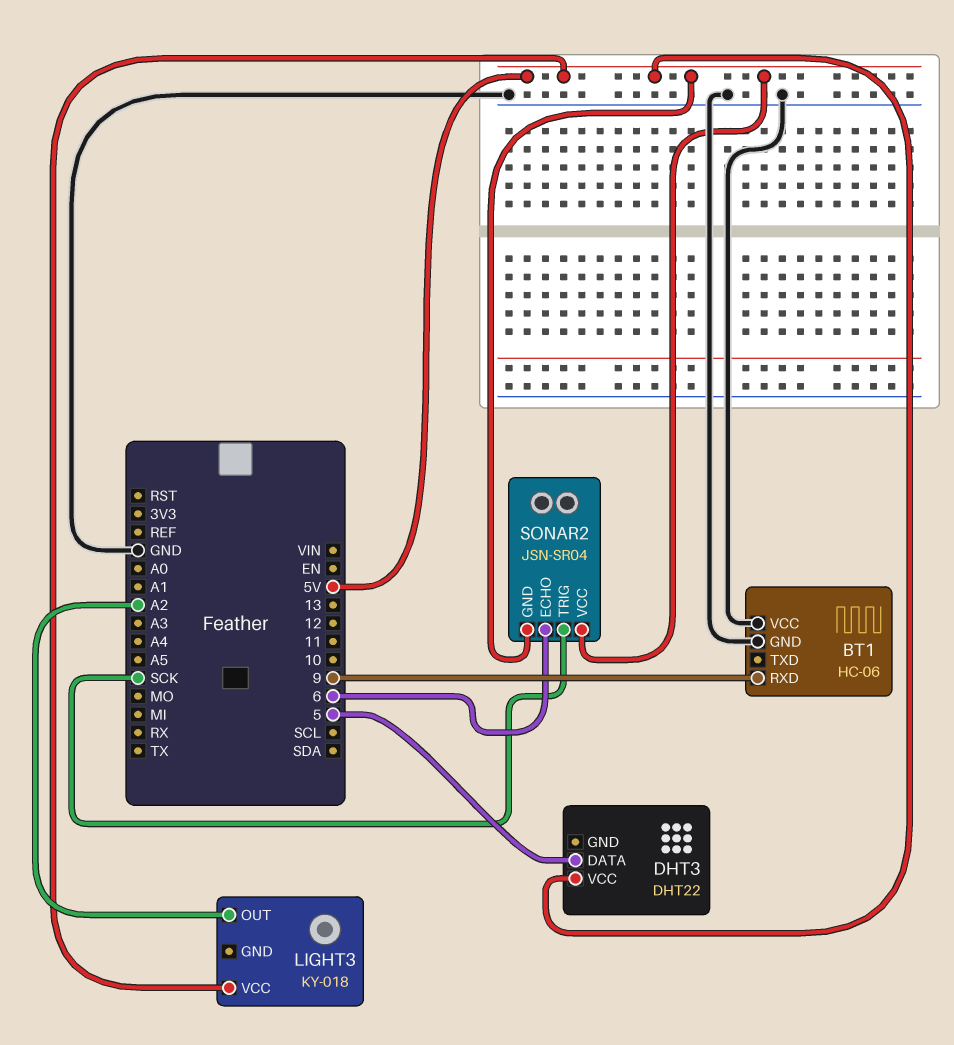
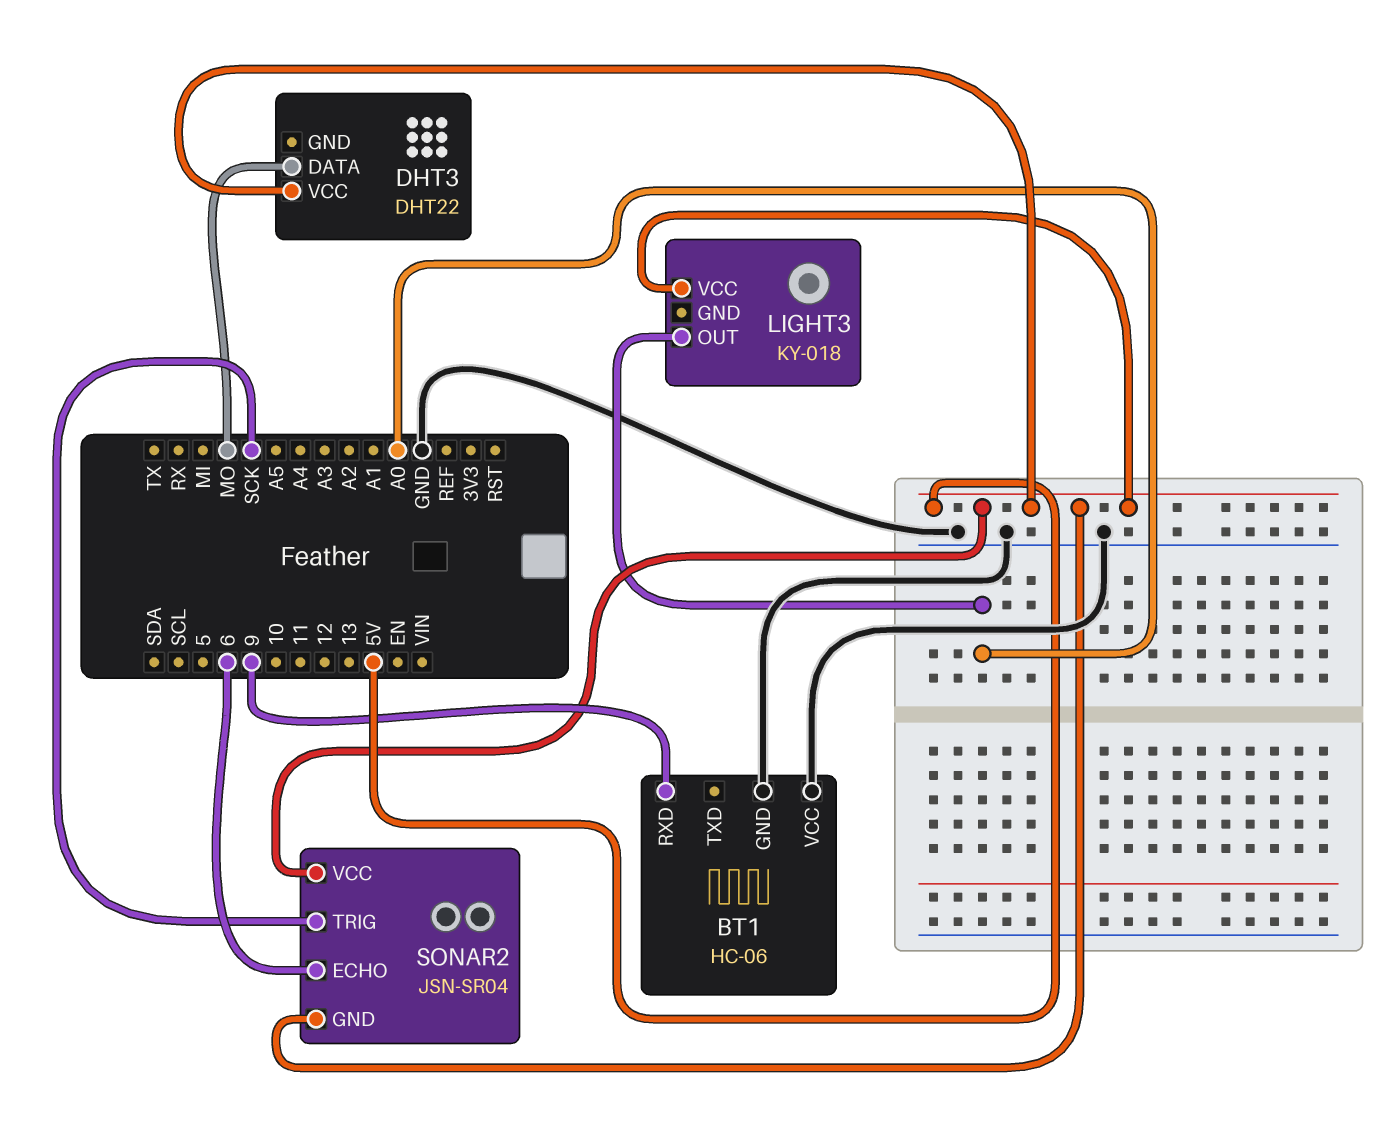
DHT3 pin DATA: 5 -> MO
LIGHT3 pin OUT: A2 -> A0

